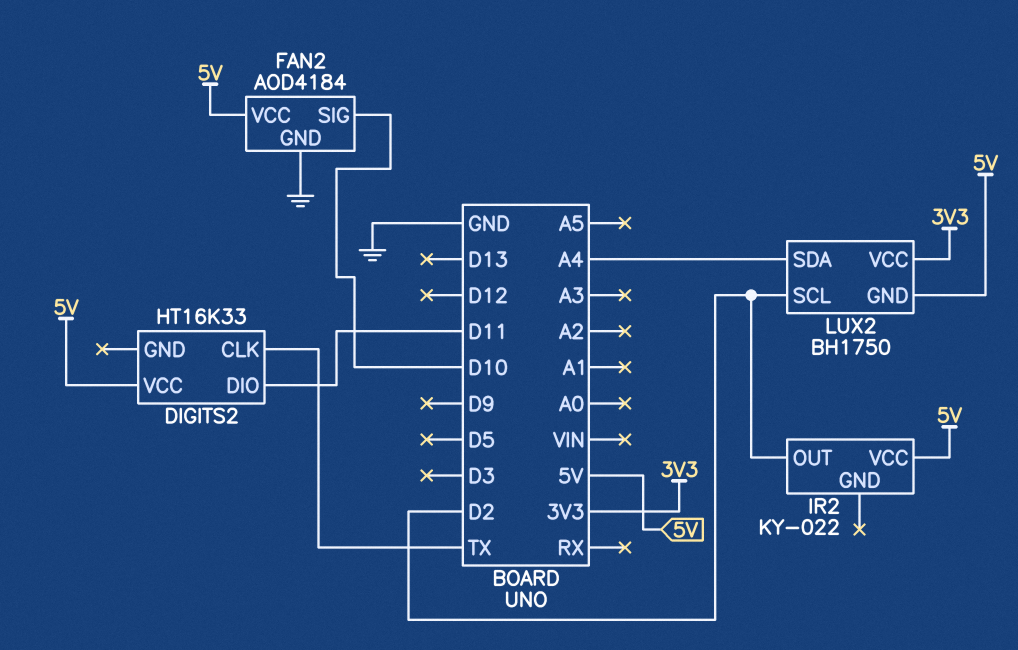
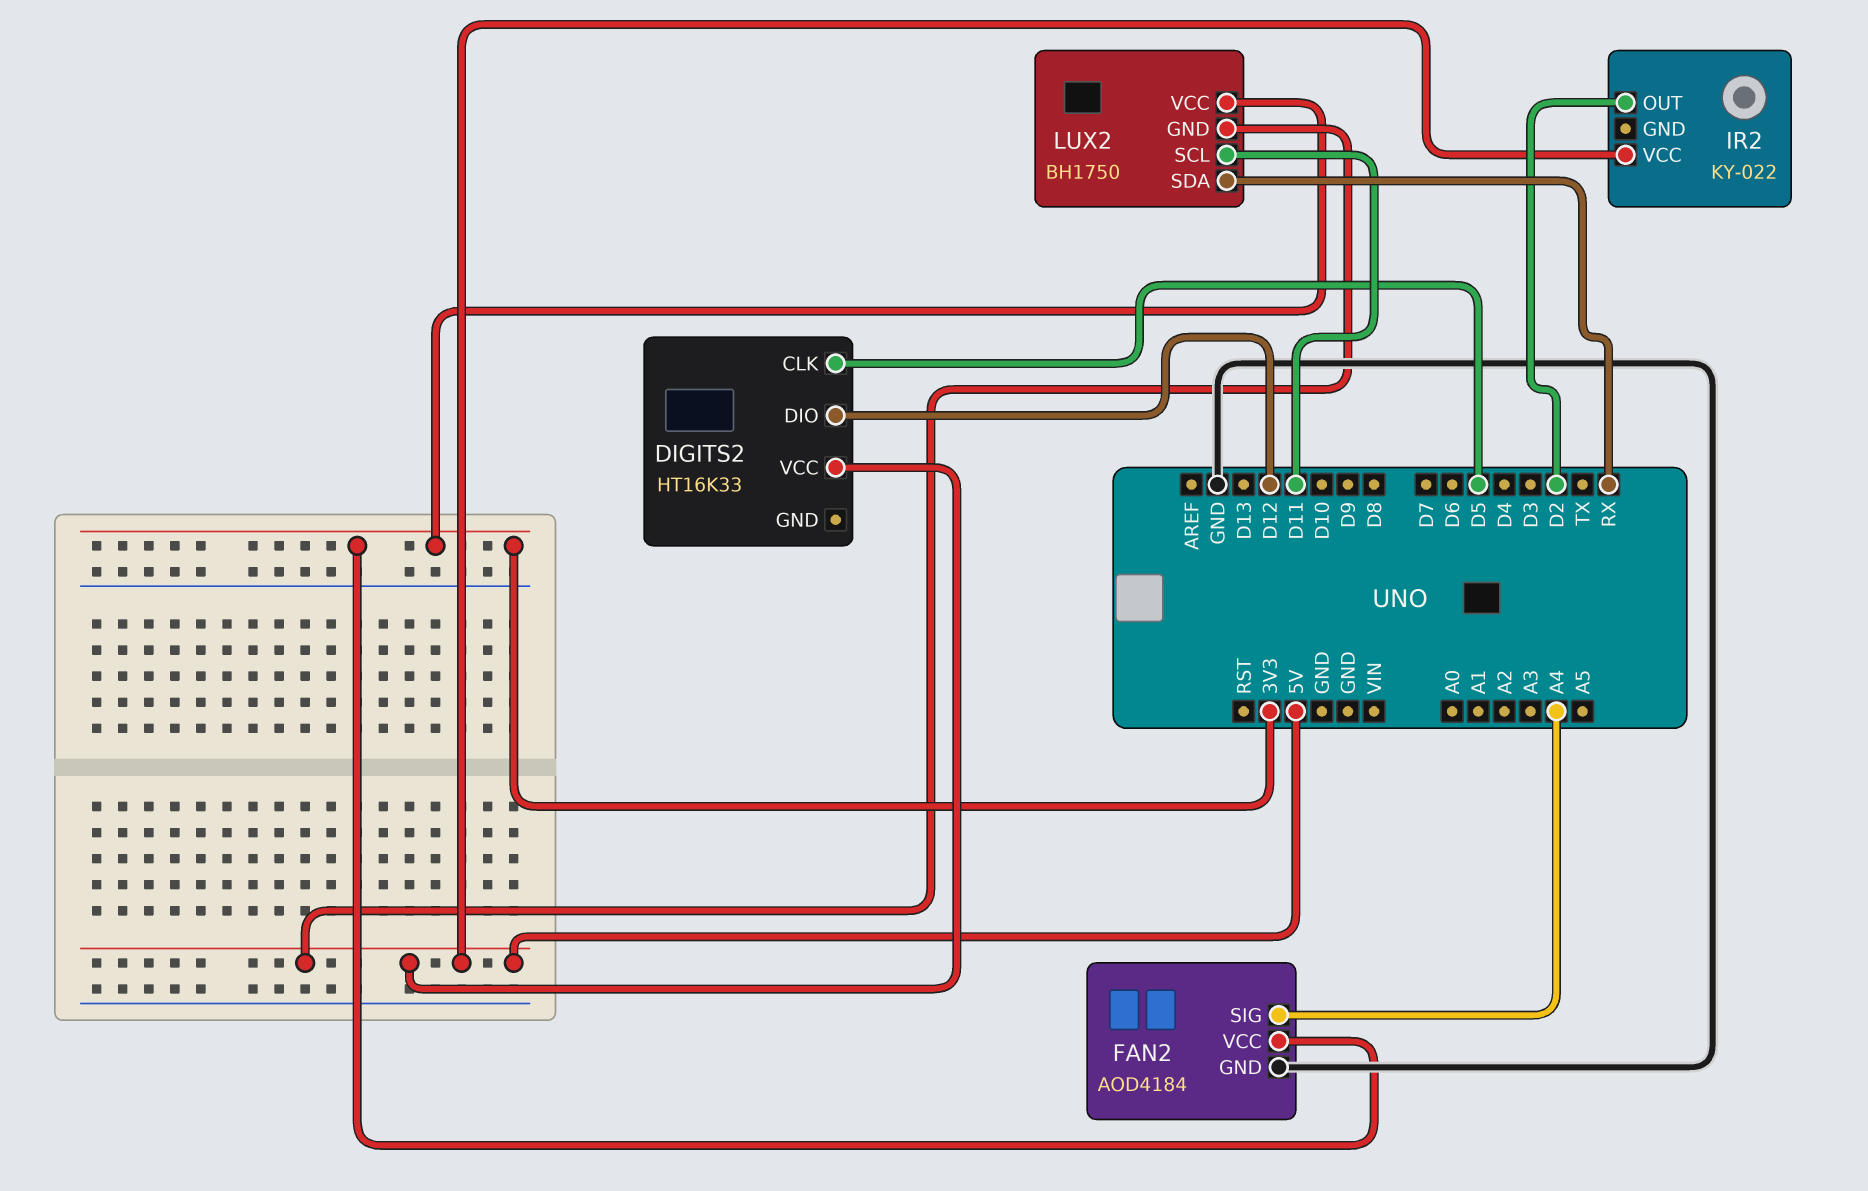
DIGITS2 pin CLK: TX -> D5
DIGITS2 pin DIO: D11 -> D12
FAN2 pin SIG: D10 -> A4
FAN2 pin VCC: 5V -> 3V3
LUX2 pin SCL: D2 -> D11
LUX2 pin SDA: A4 -> RX

